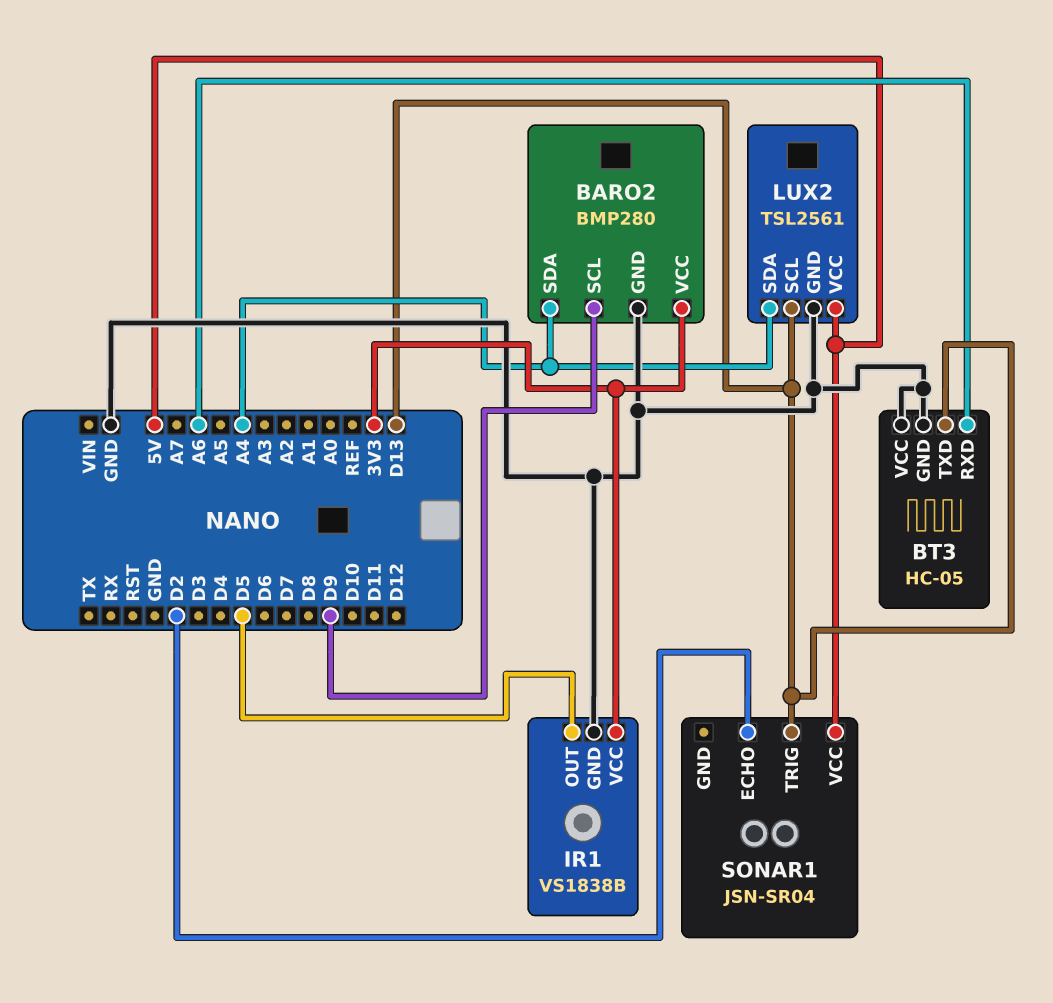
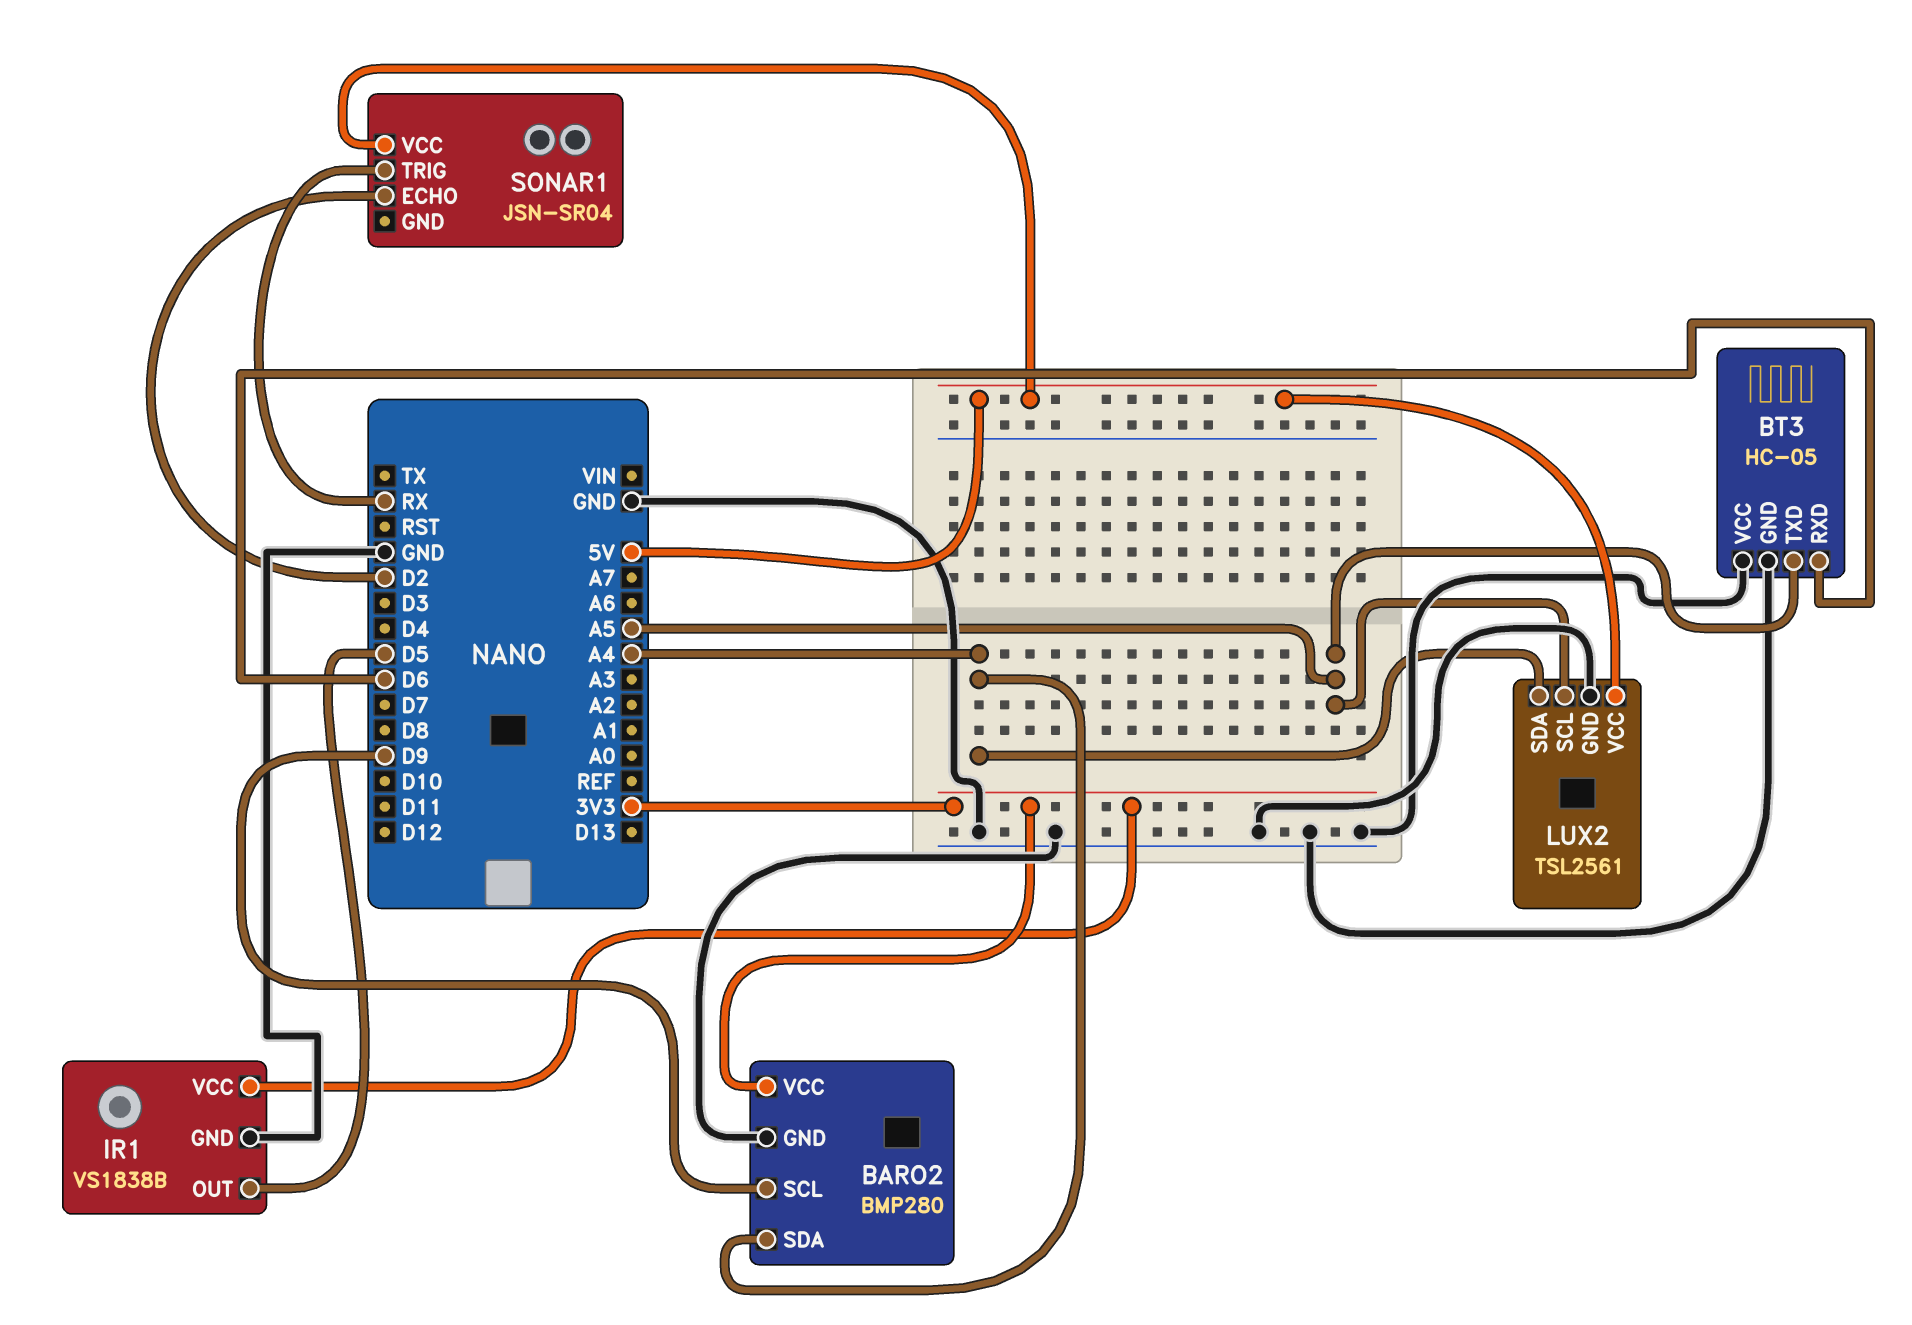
BT3 pin RXD: A6 -> D6
BT3 pin TXD: D13 -> A5
LUX2 pin SCL: D13 -> A5
SONAR1 pin TRIG: D13 -> RX

